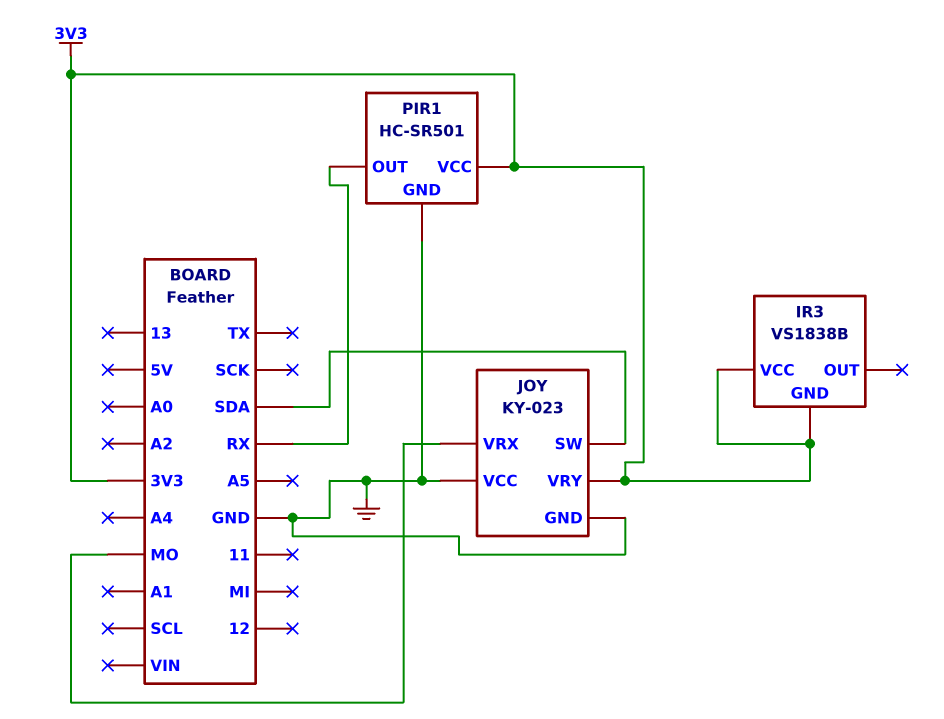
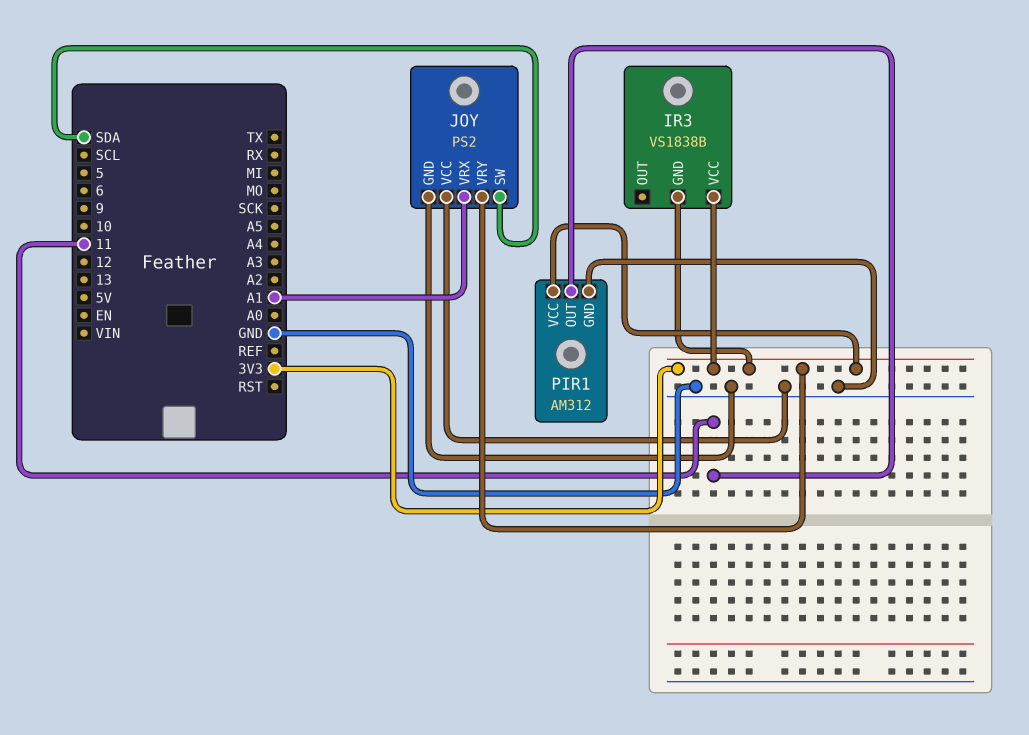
JOY: KY-023 -> PS2
JOY pin VRX: MO -> A1
PIR1: HC-SR501 -> AM312
PIR1 pin OUT: RX -> 11

